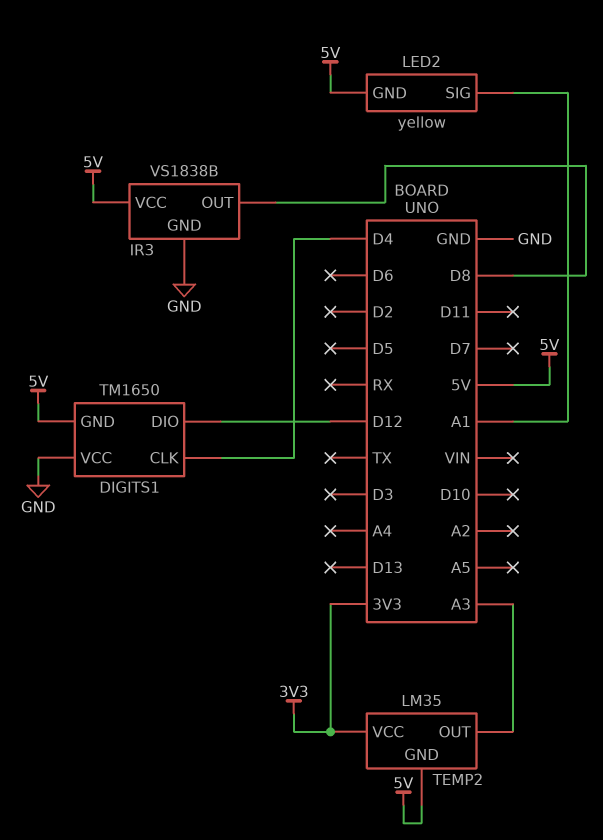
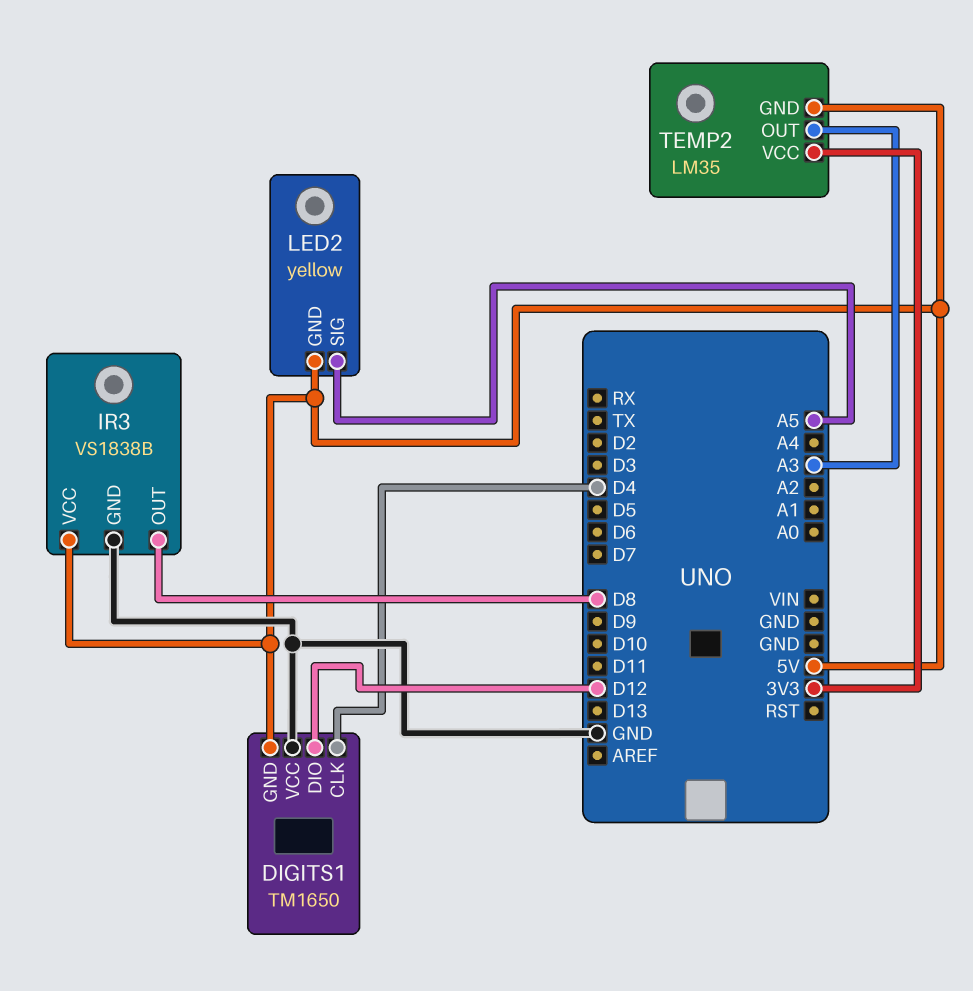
LED2 pin SIG: A1 -> A5

